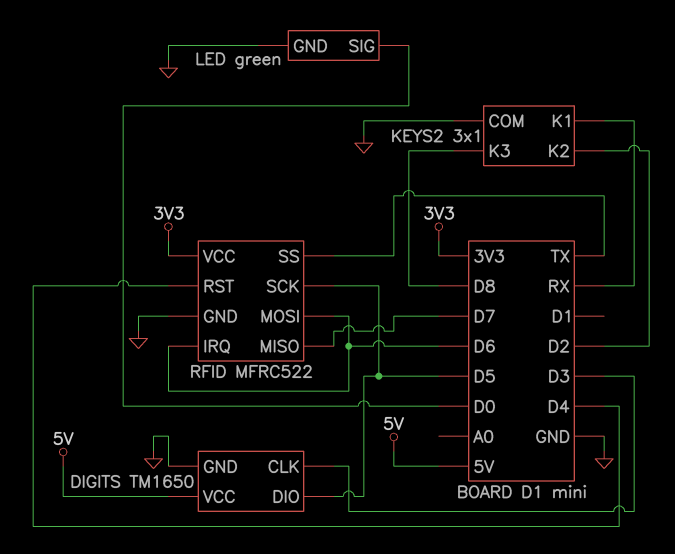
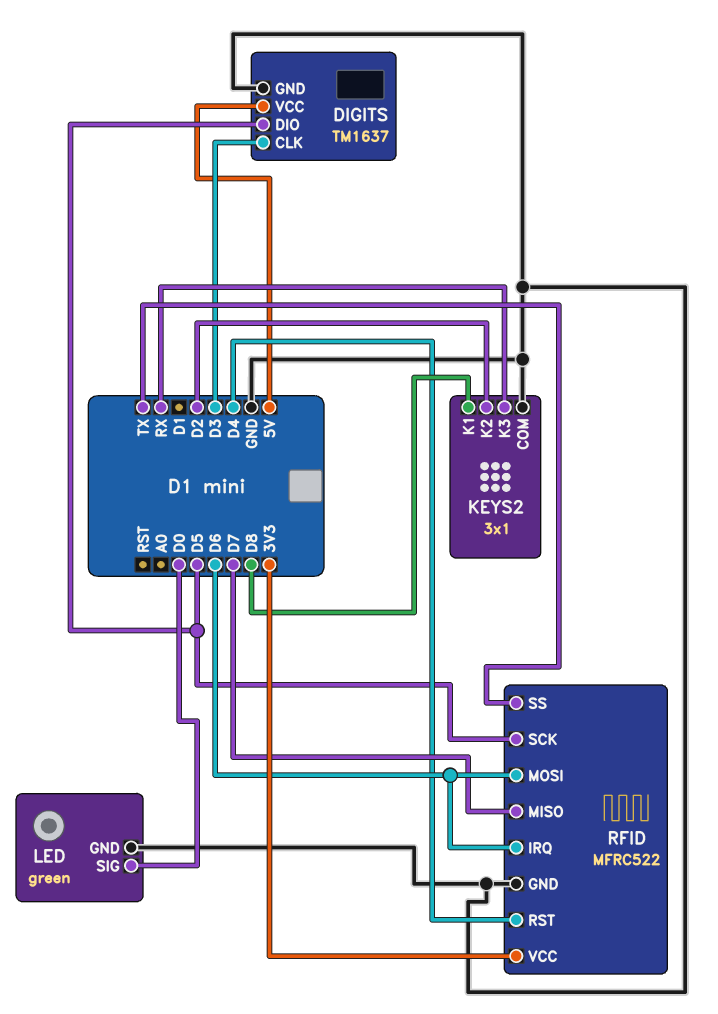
DIGITS: TM1650 -> TM1637
KEYS2 pin K1: RX -> D8
KEYS2 pin K3: D8 -> RX

